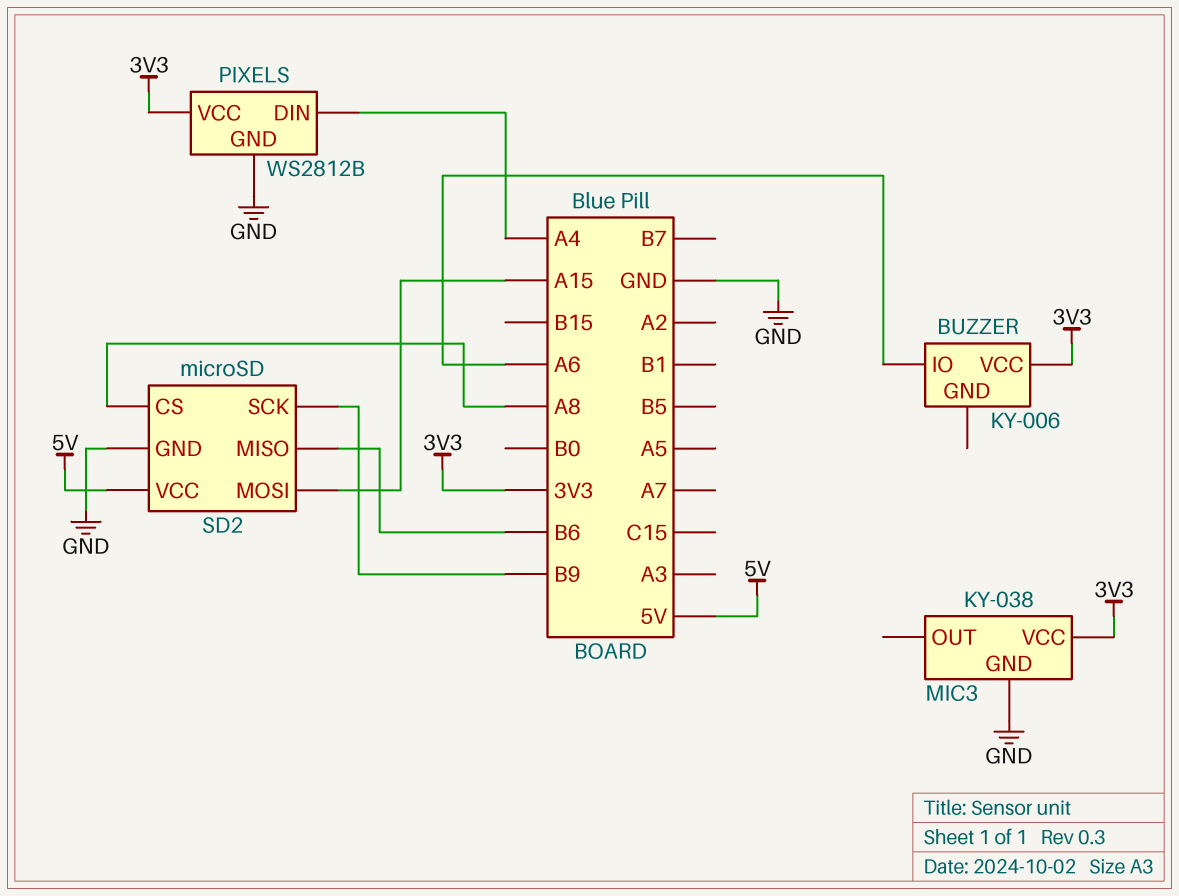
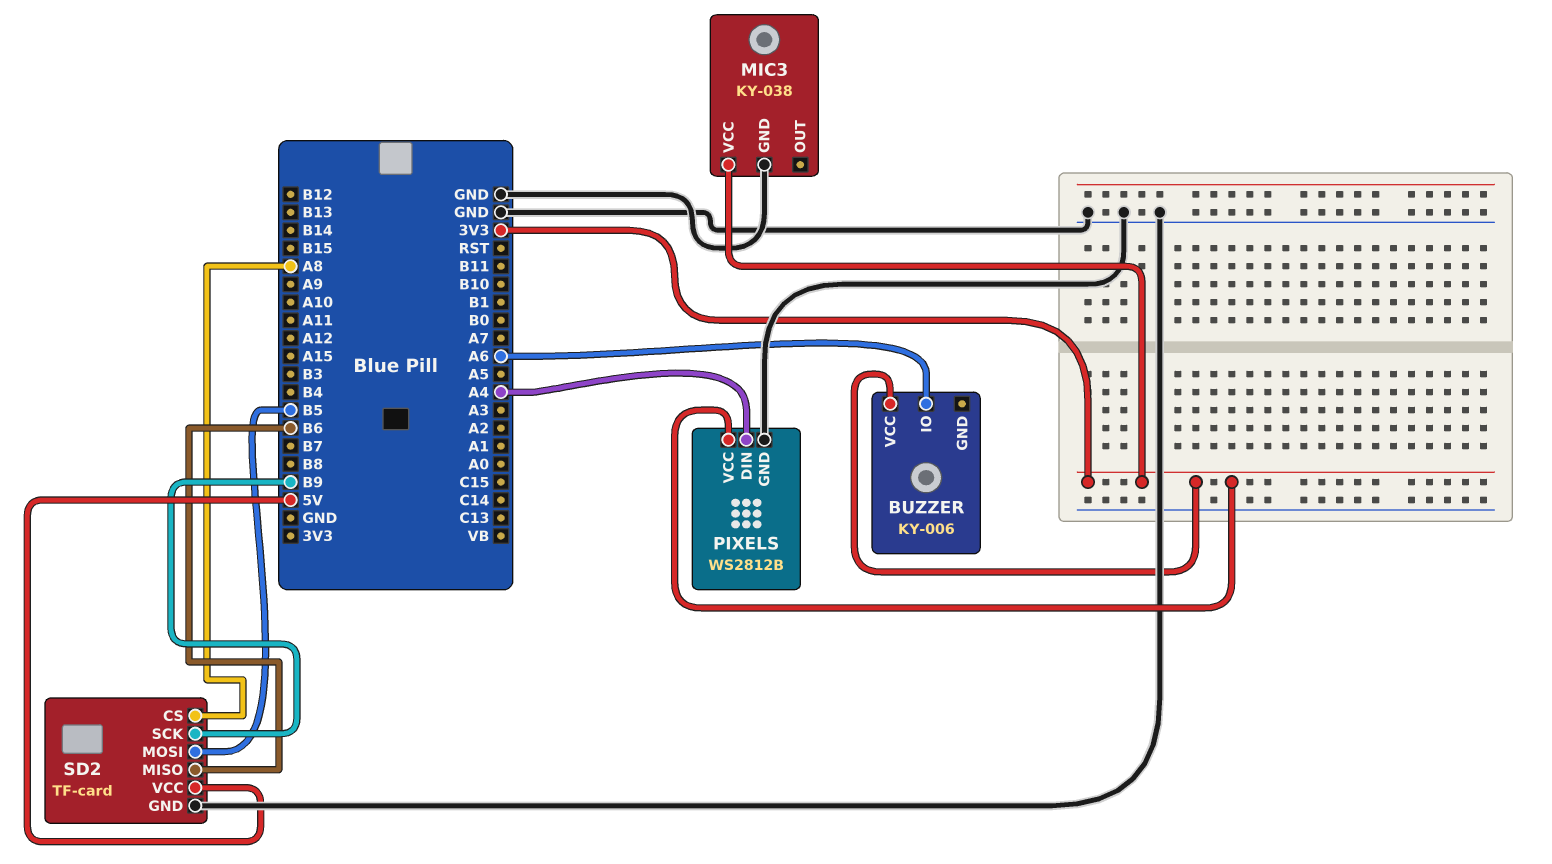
SD2: microSD -> TF-card
SD2 pin MOSI: A15 -> B5

